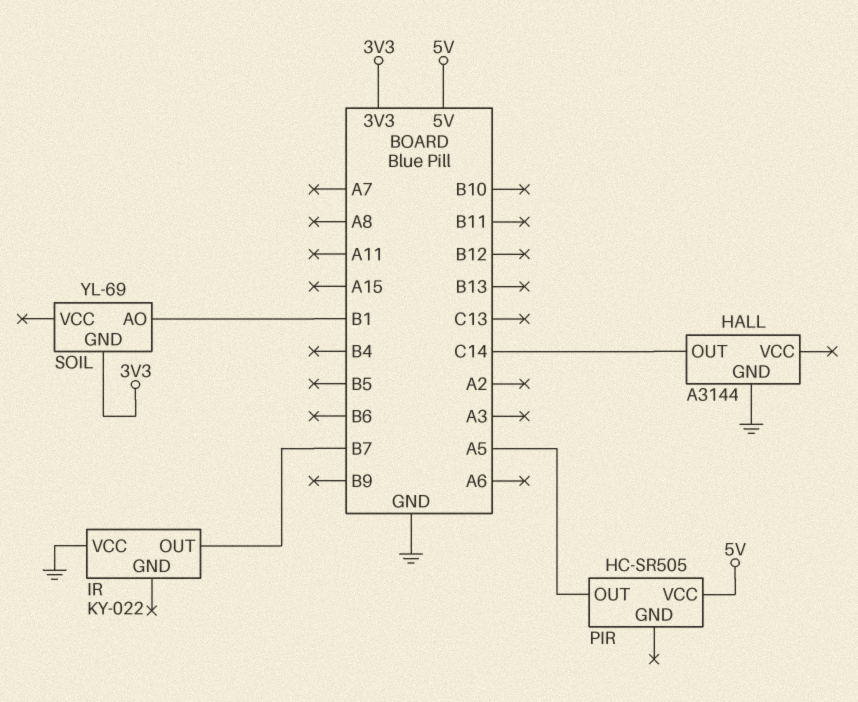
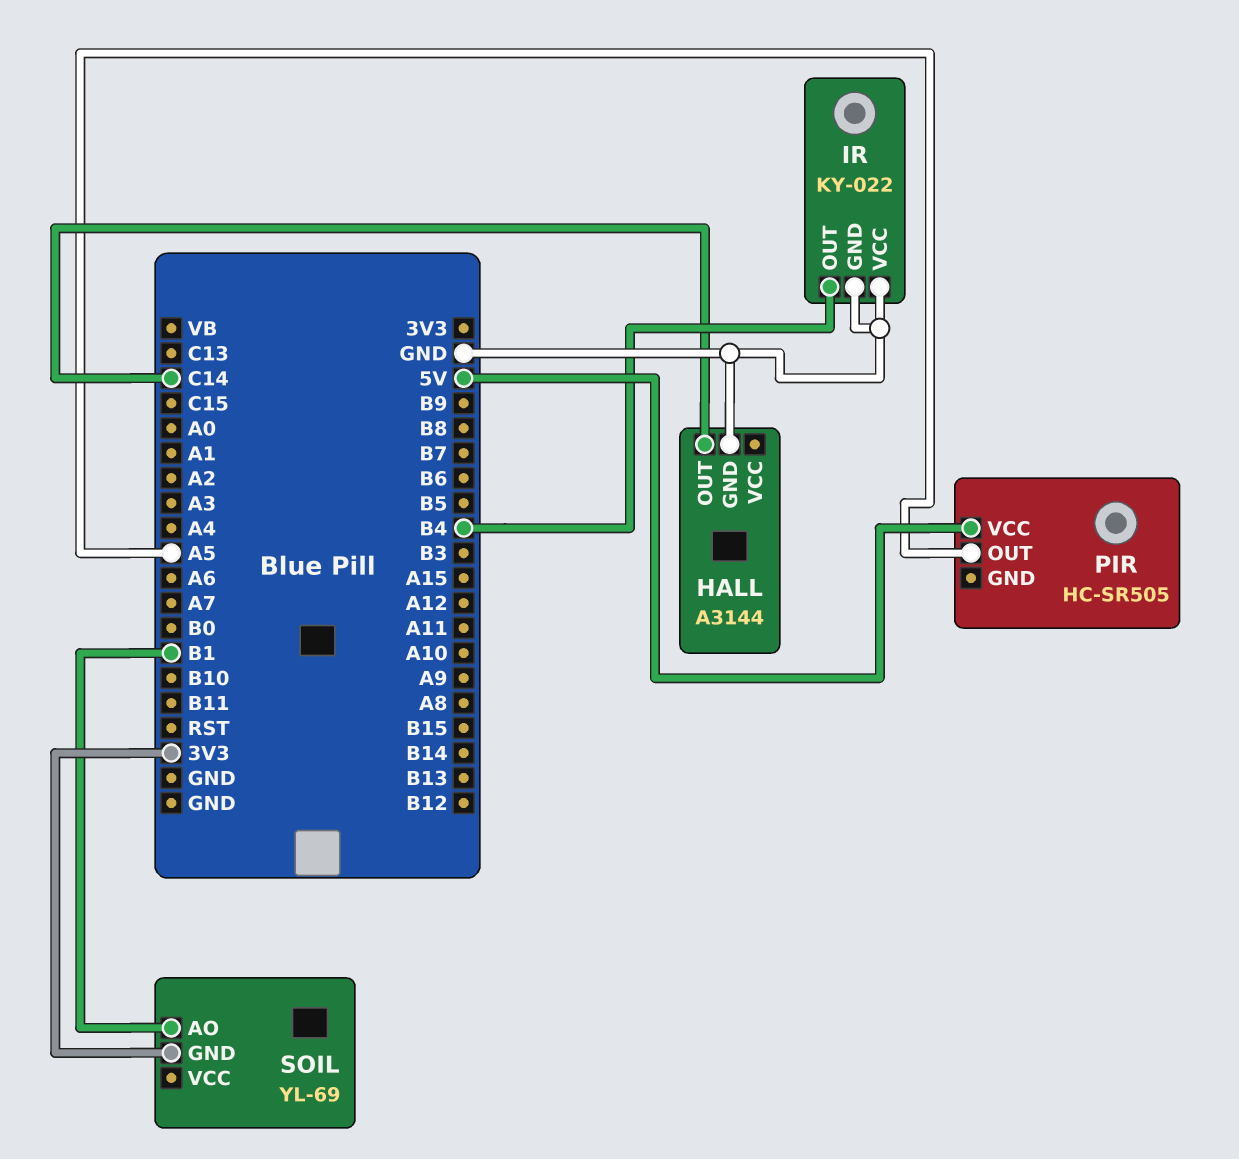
IR pin GND: none -> GND
IR pin OUT: B7 -> B4

